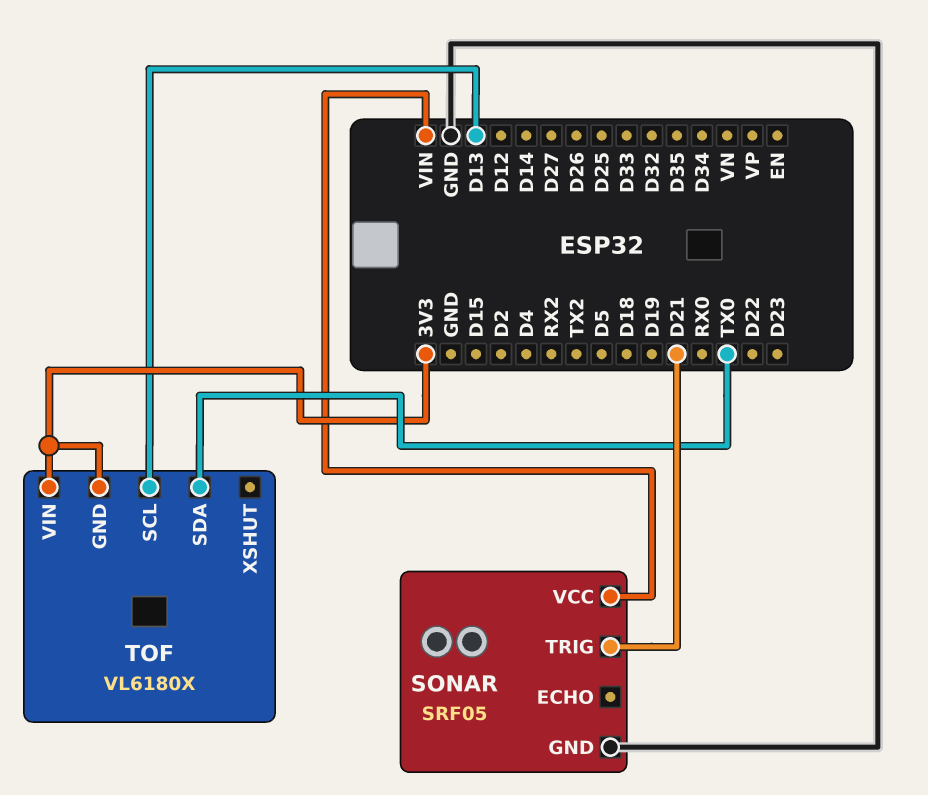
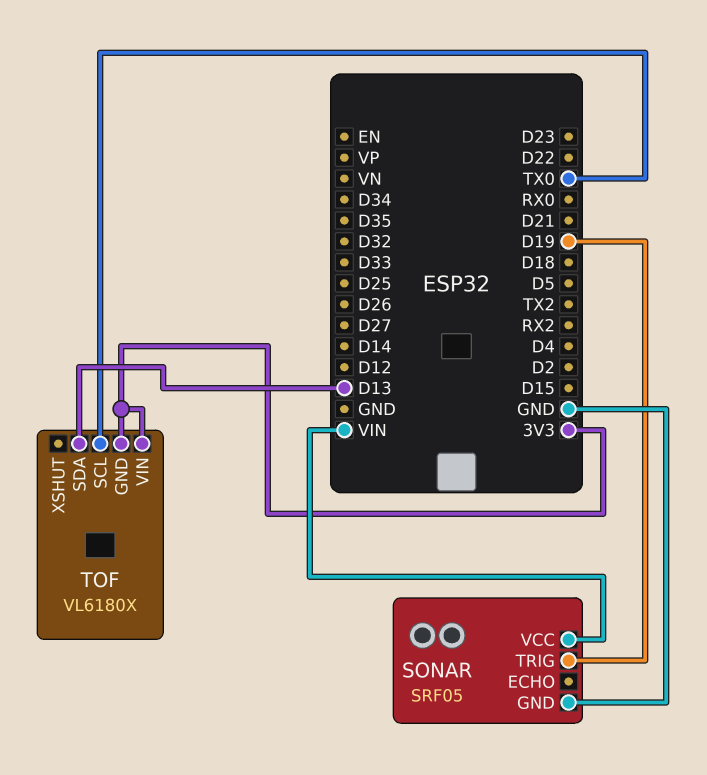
SONAR pin TRIG: D21 -> D19
TOF pin SCL: D13 -> TX0
TOF pin SDA: TX0 -> D13

